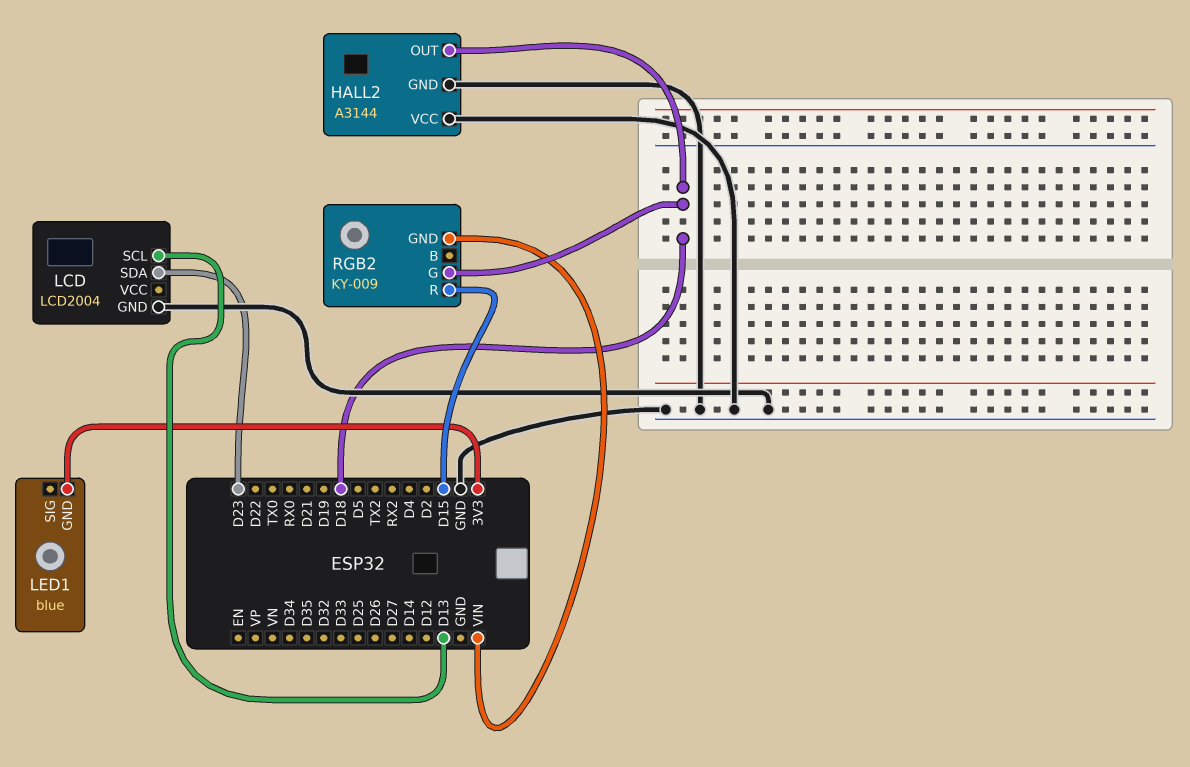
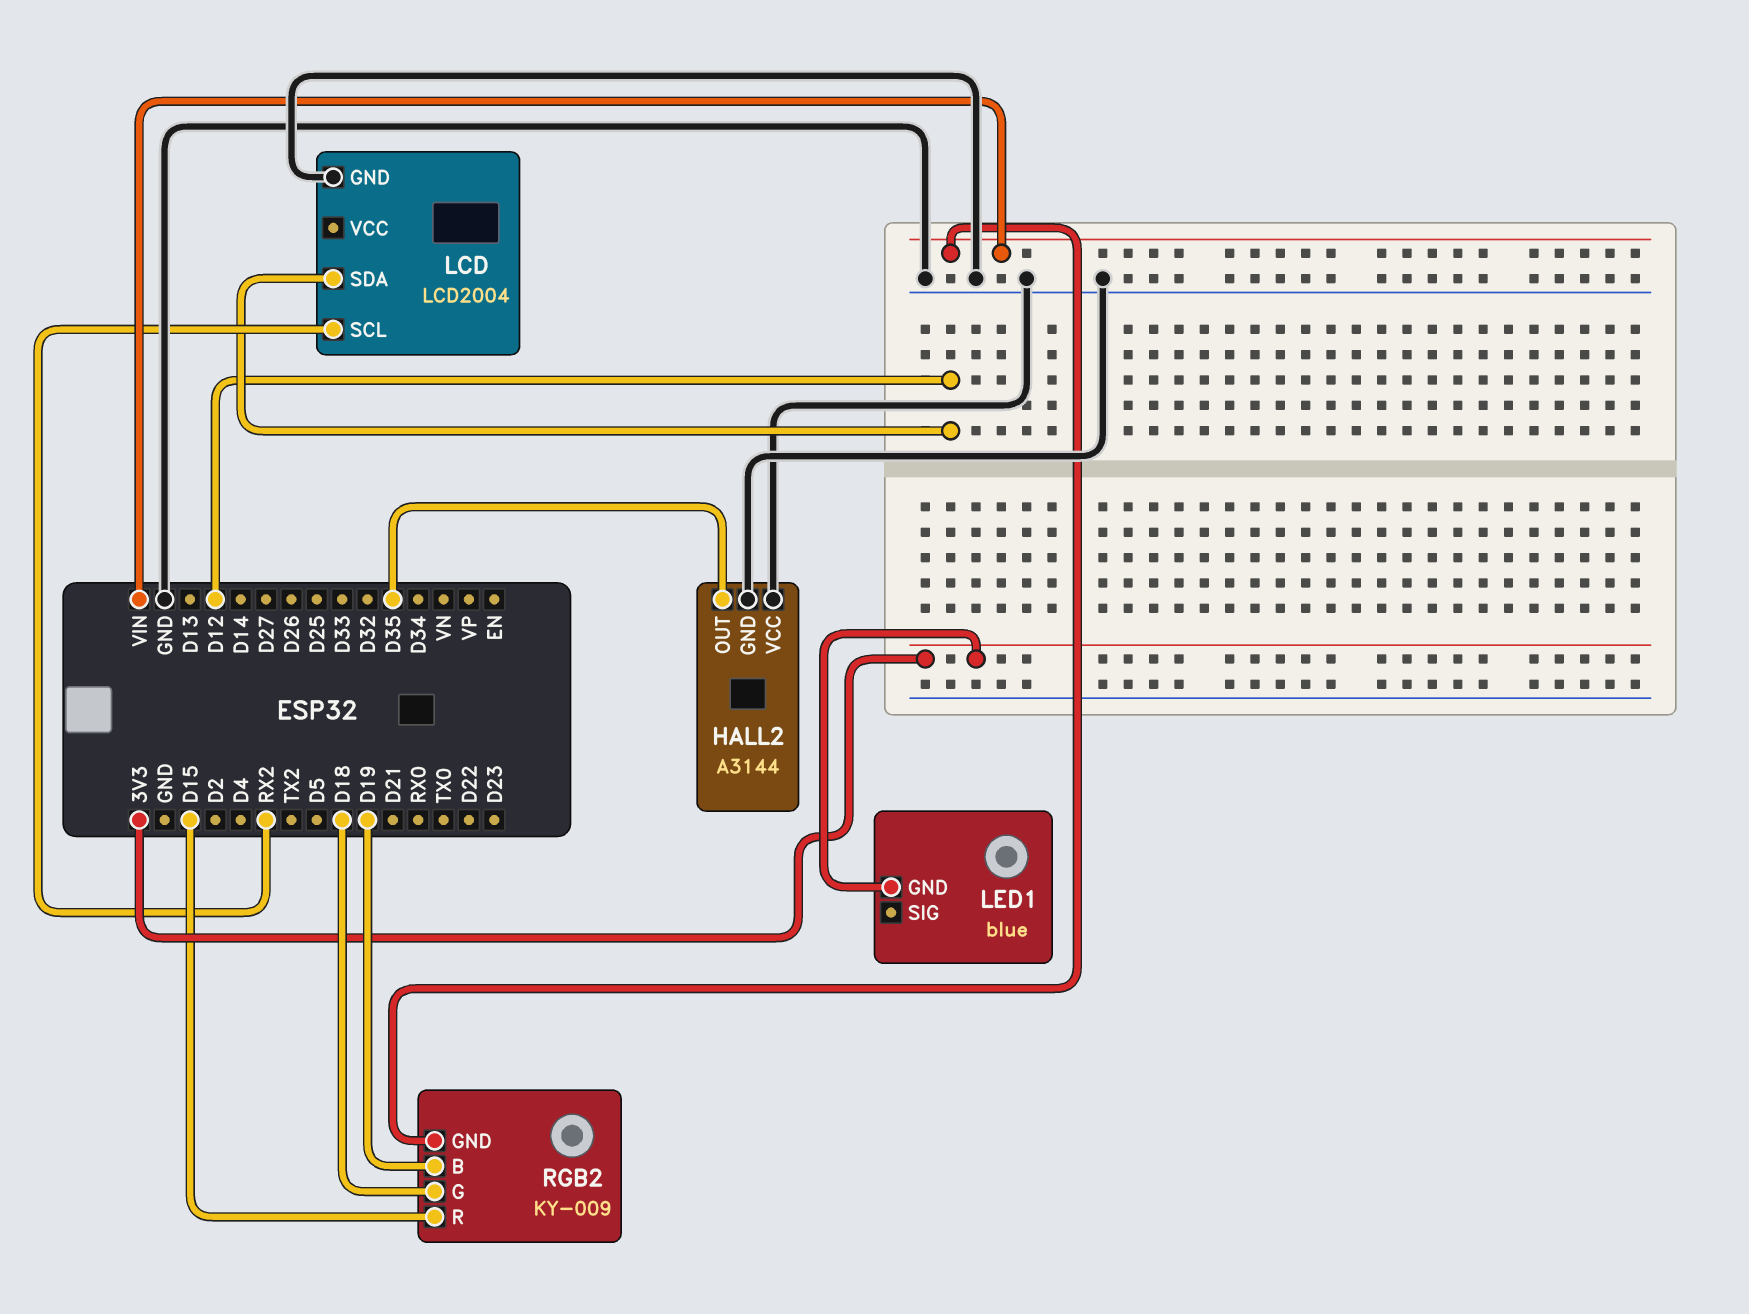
HALL2 pin OUT: D18 -> D35
LCD pin SCL: D13 -> RX2
LCD pin SDA: D23 -> D12
RGB2 pin B: none -> D19

